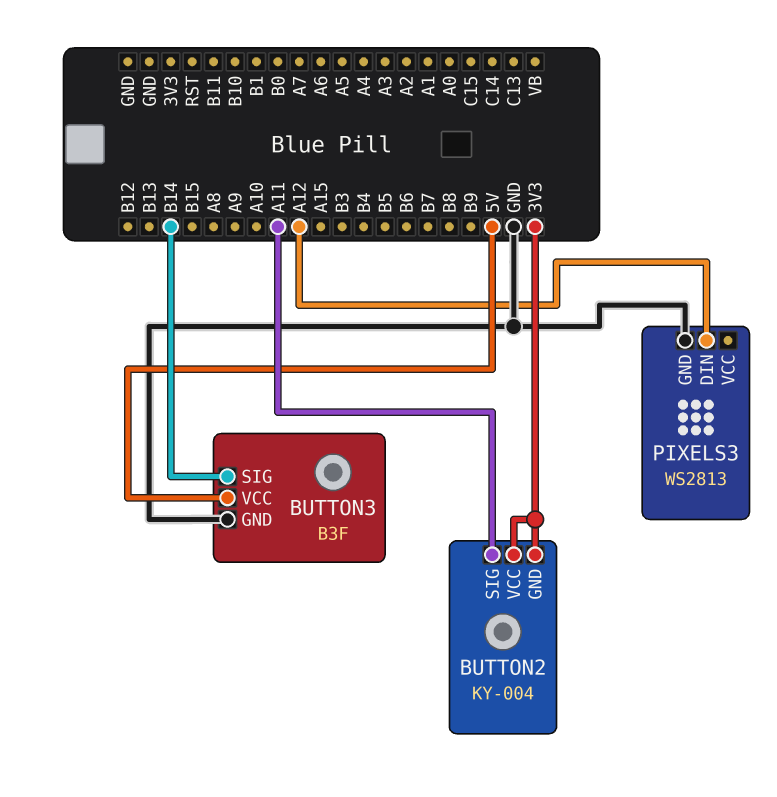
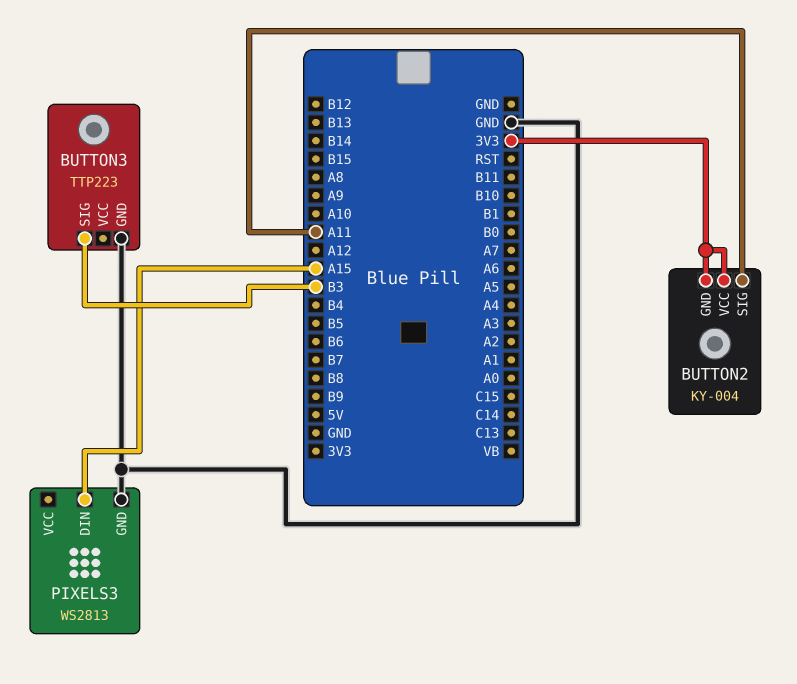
BUTTON3: B3F -> TTP223
BUTTON3 pin SIG: B14 -> B3
BUTTON3 pin VCC: 5V -> none
PIXELS3 pin DIN: A12 -> A15

